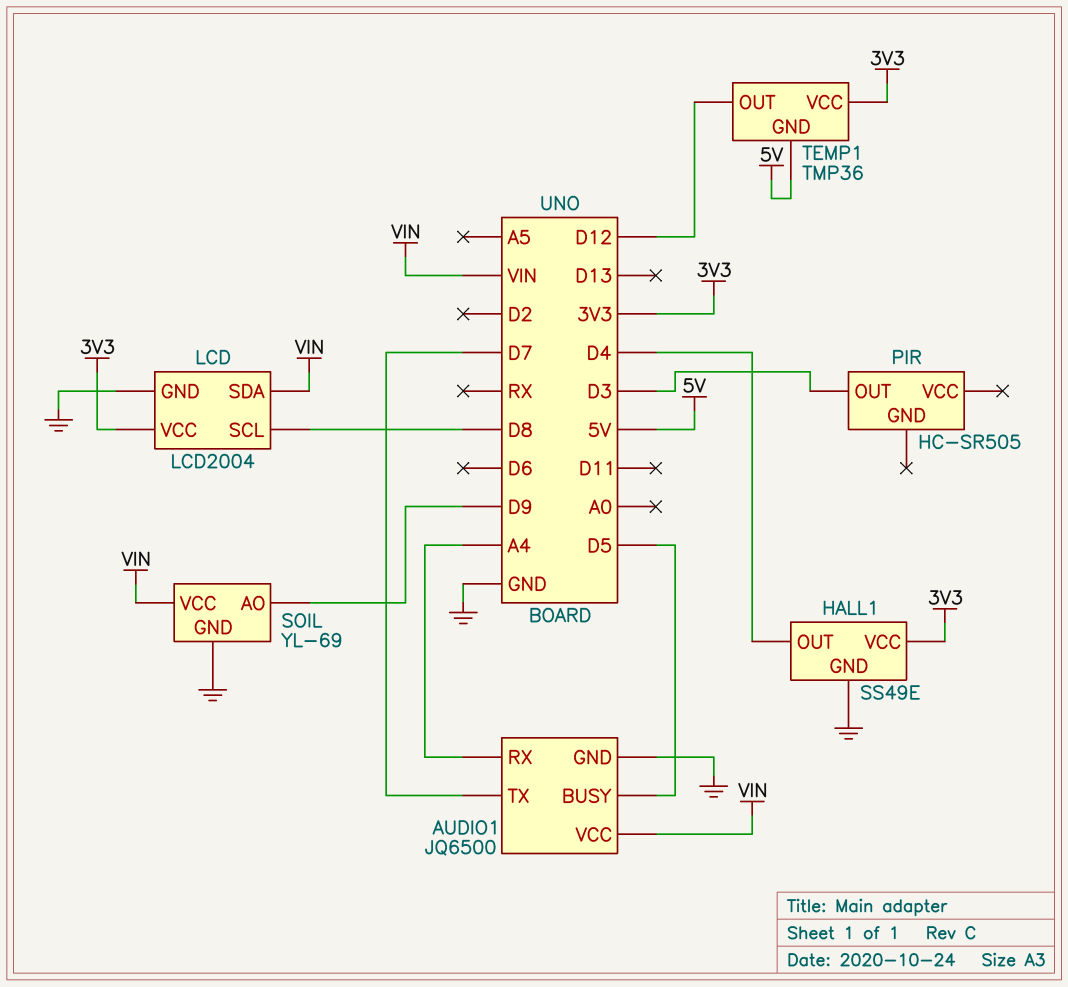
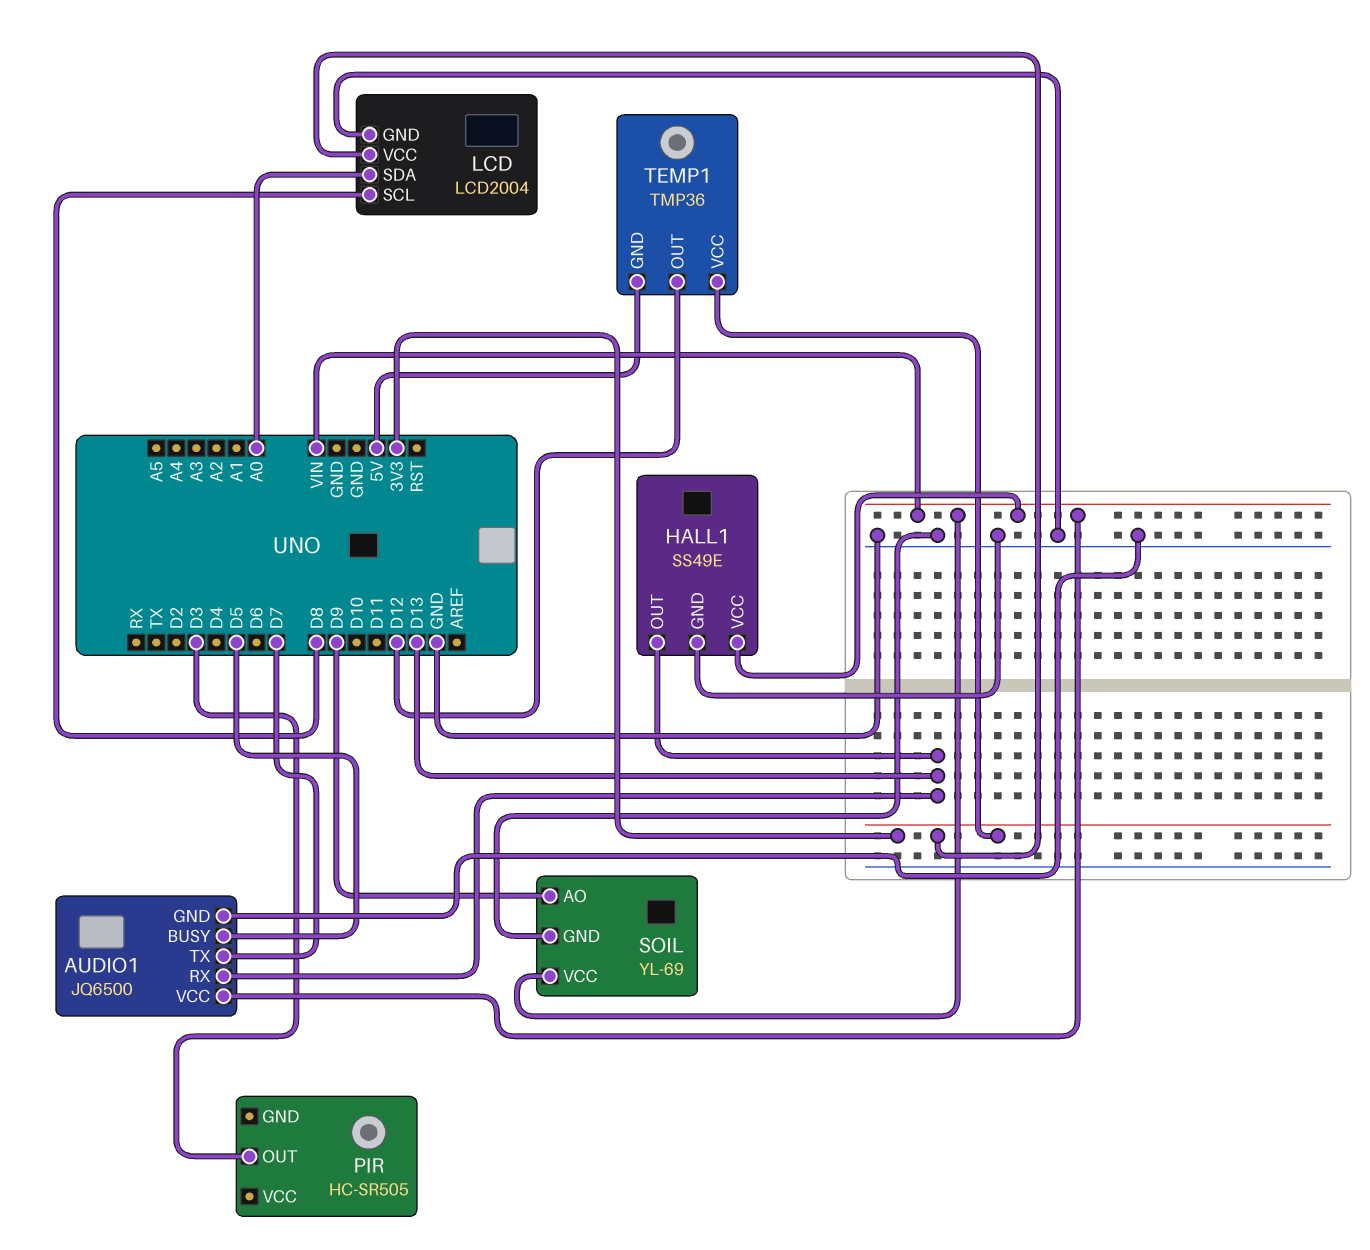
AUDIO1 pin RX: A4 -> D13
HALL1 pin OUT: D4 -> D13
HALL1 pin VCC: 3V3 -> VIN
LCD pin SDA: VIN -> A0

